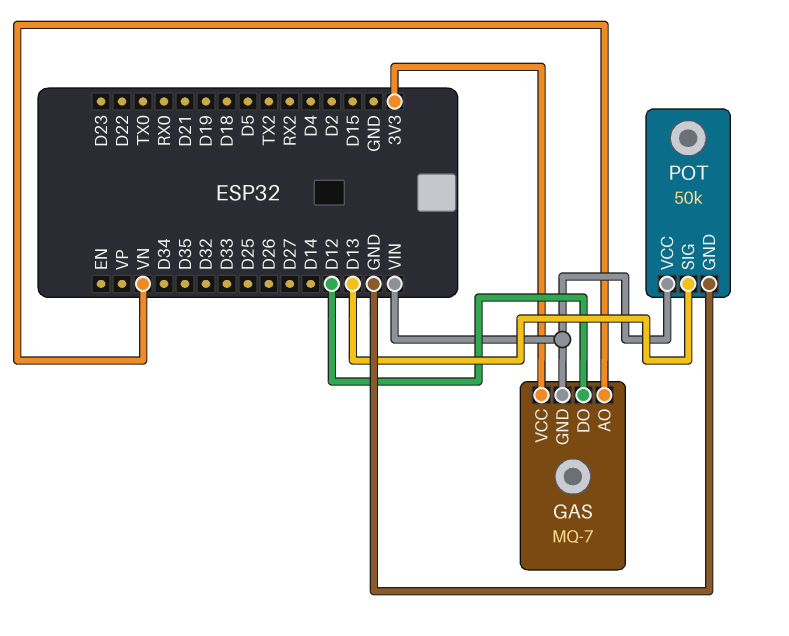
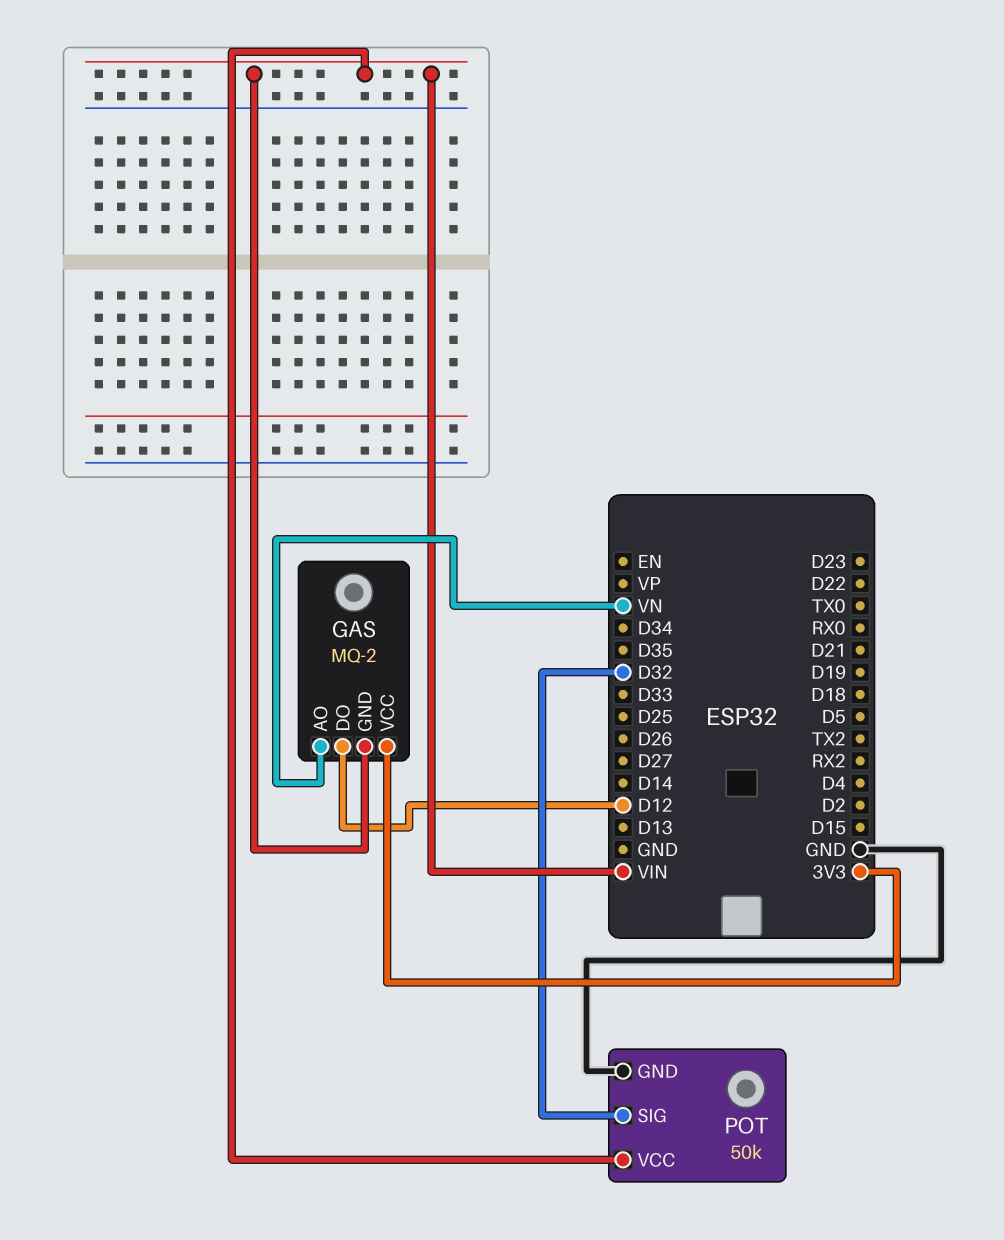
GAS: MQ-7 -> MQ-2
POT pin SIG: D13 -> D32

